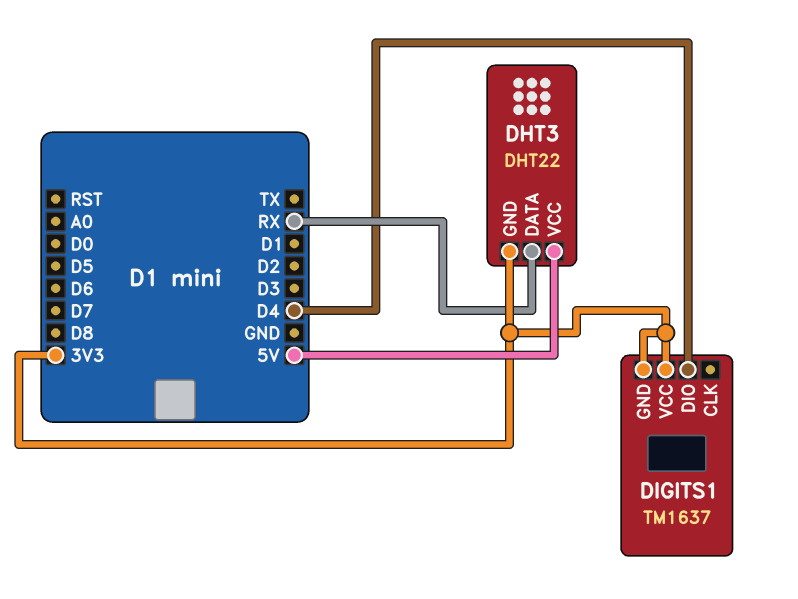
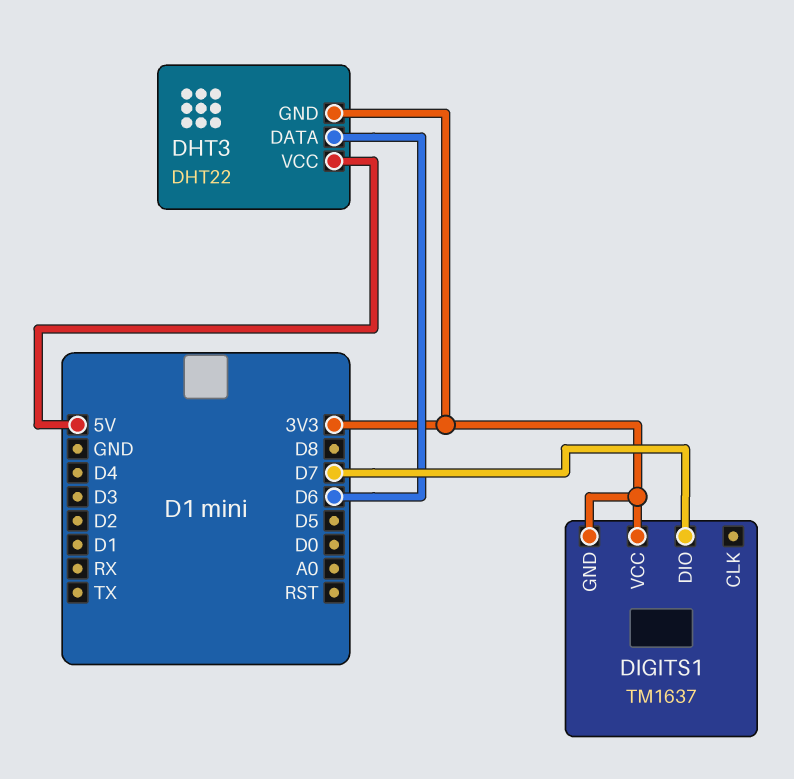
DHT3 pin DATA: RX -> D6
DIGITS1 pin DIO: D4 -> D7

